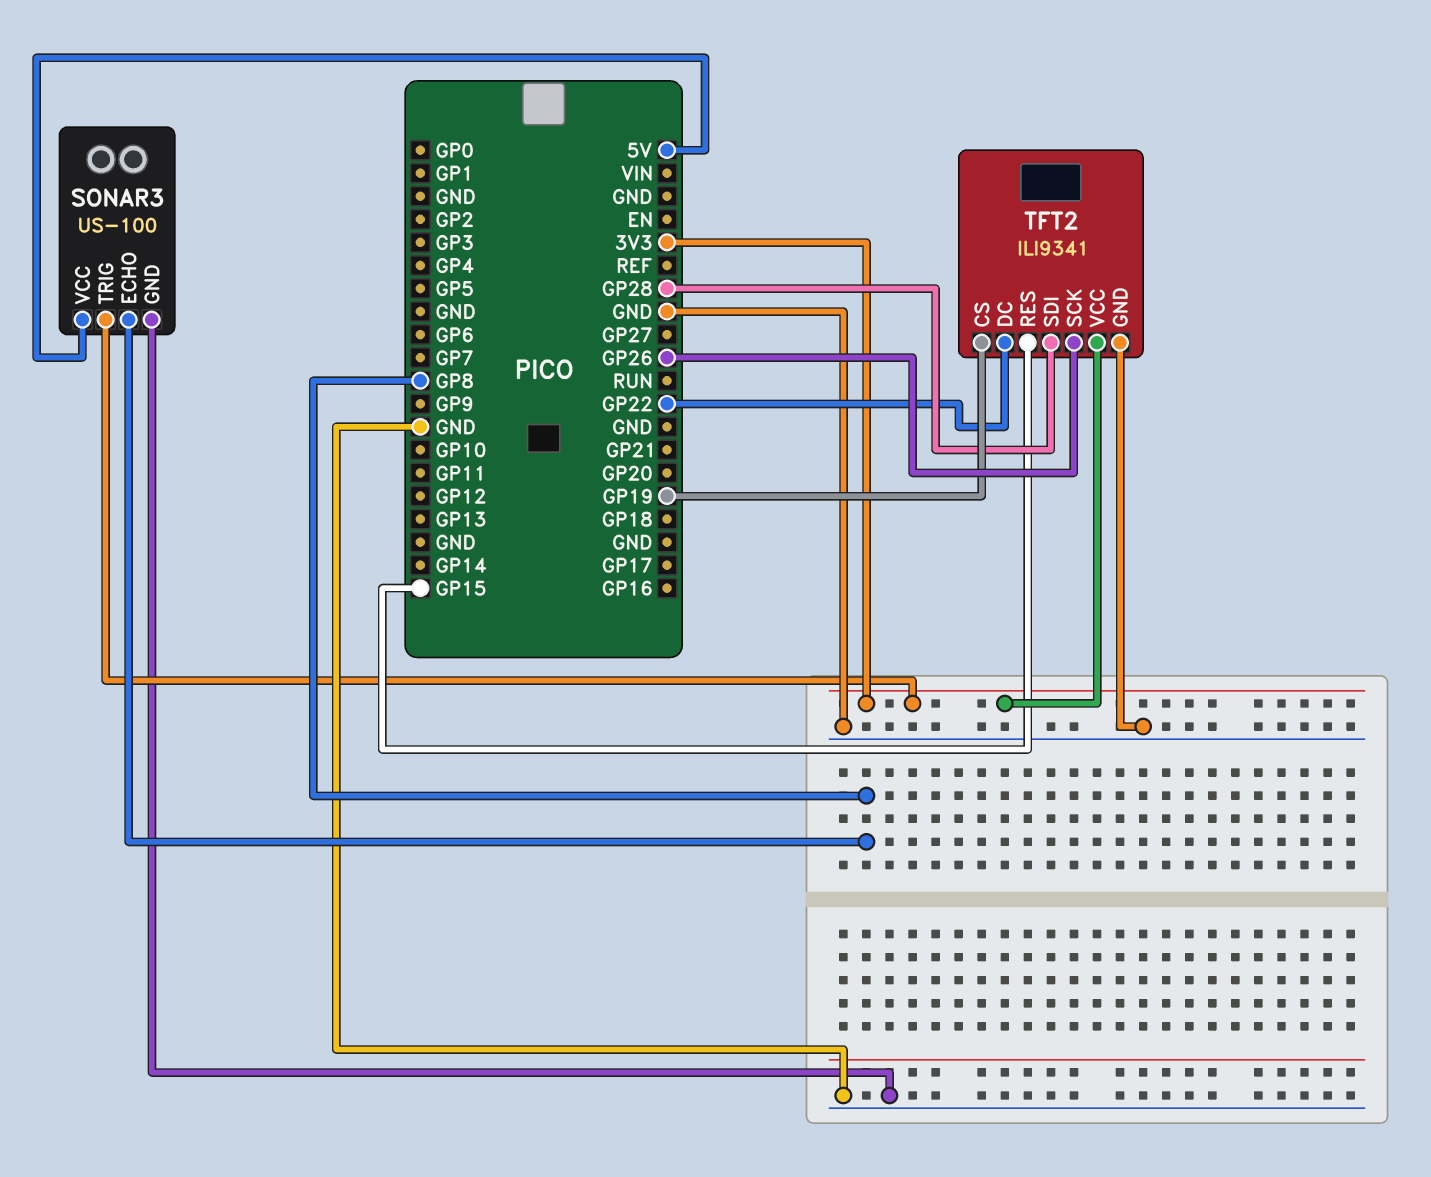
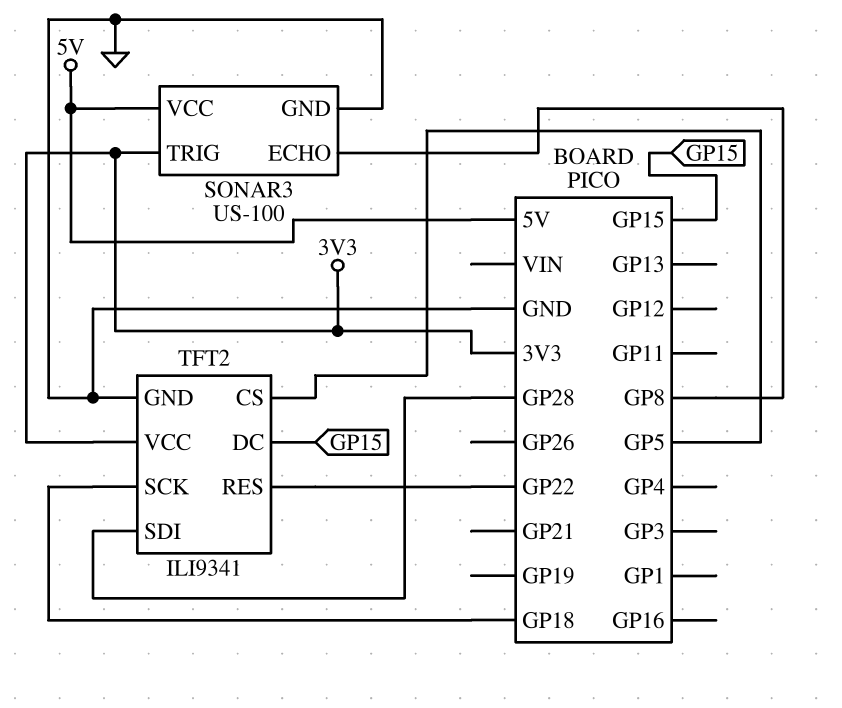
TFT2 pin CS: GP19 -> GP5
TFT2 pin DC: GP22 -> GP15
TFT2 pin RES: GP15 -> GP22
TFT2 pin SCK: GP26 -> GP18

